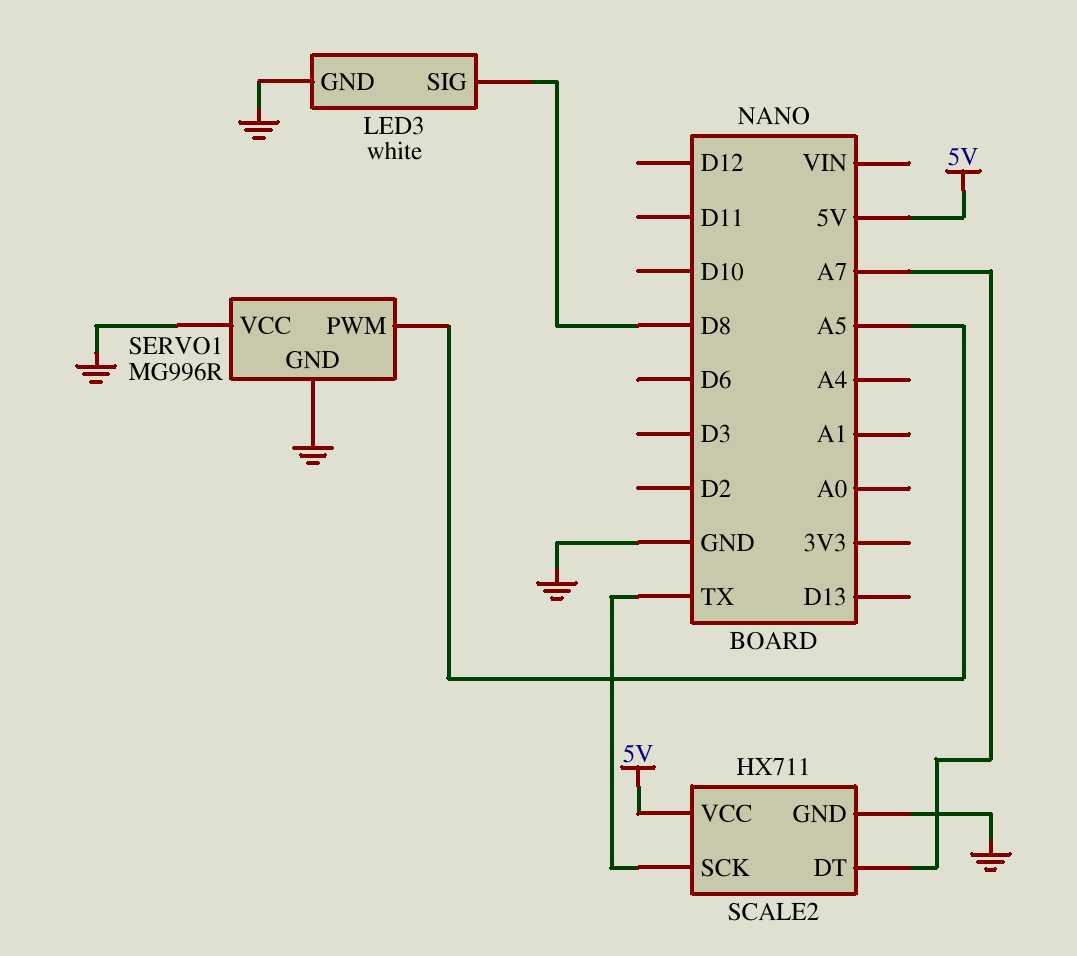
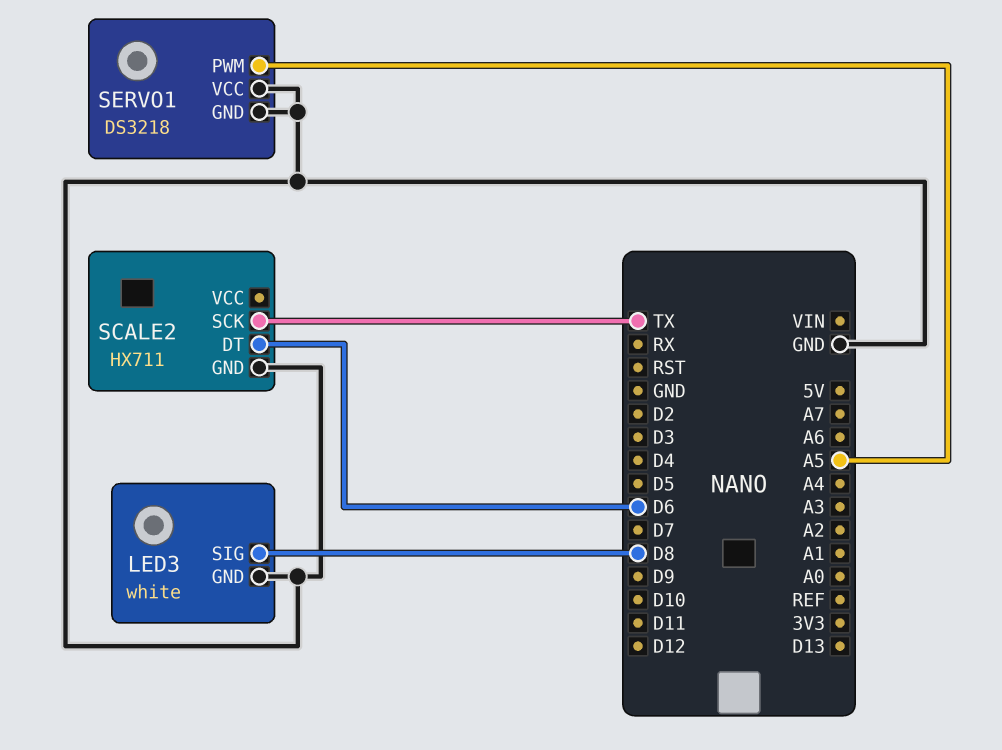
SCALE2 pin DT: A7 -> D6
SCALE2 pin VCC: 5V -> none
SERVO1: MG996R -> DS3218

